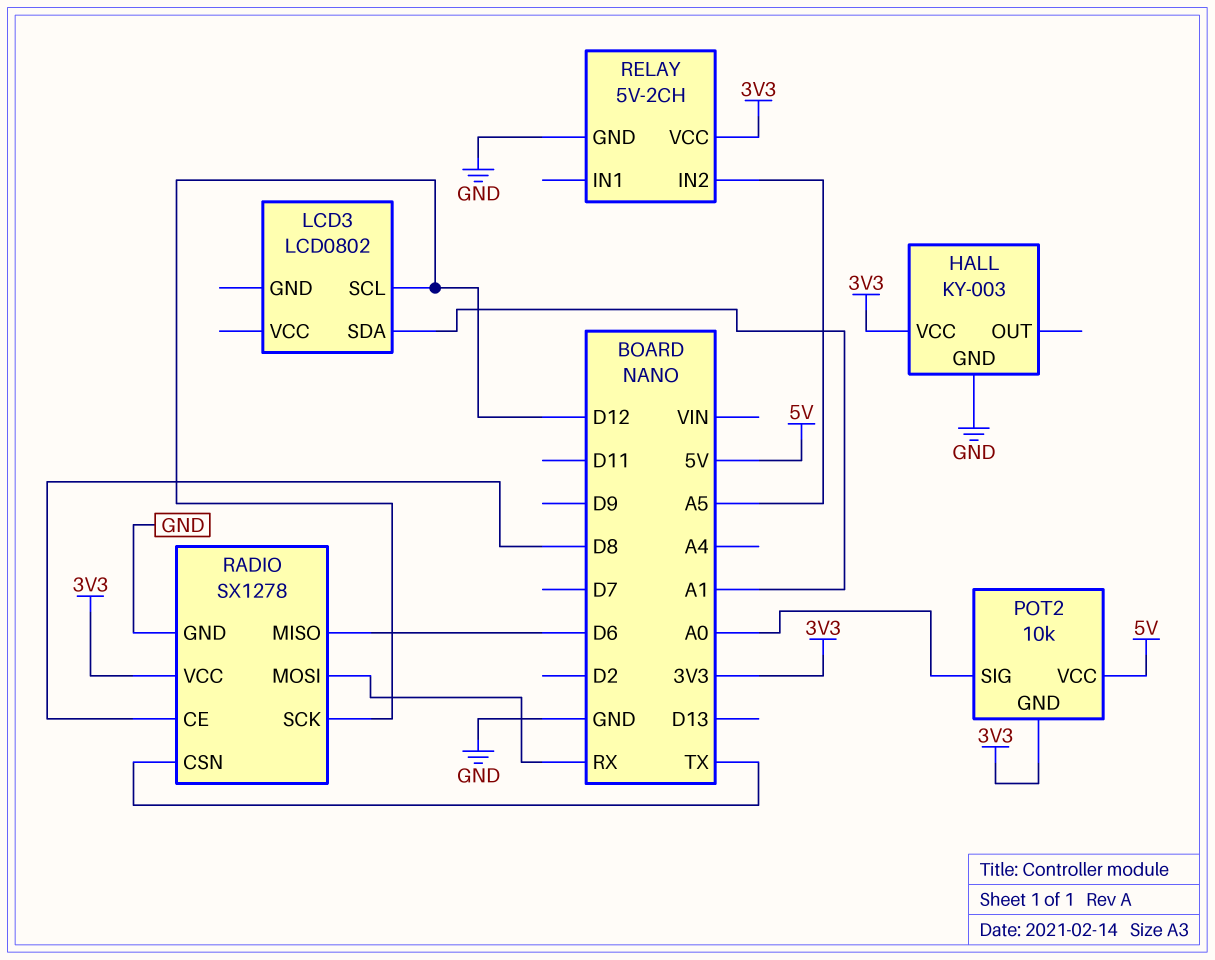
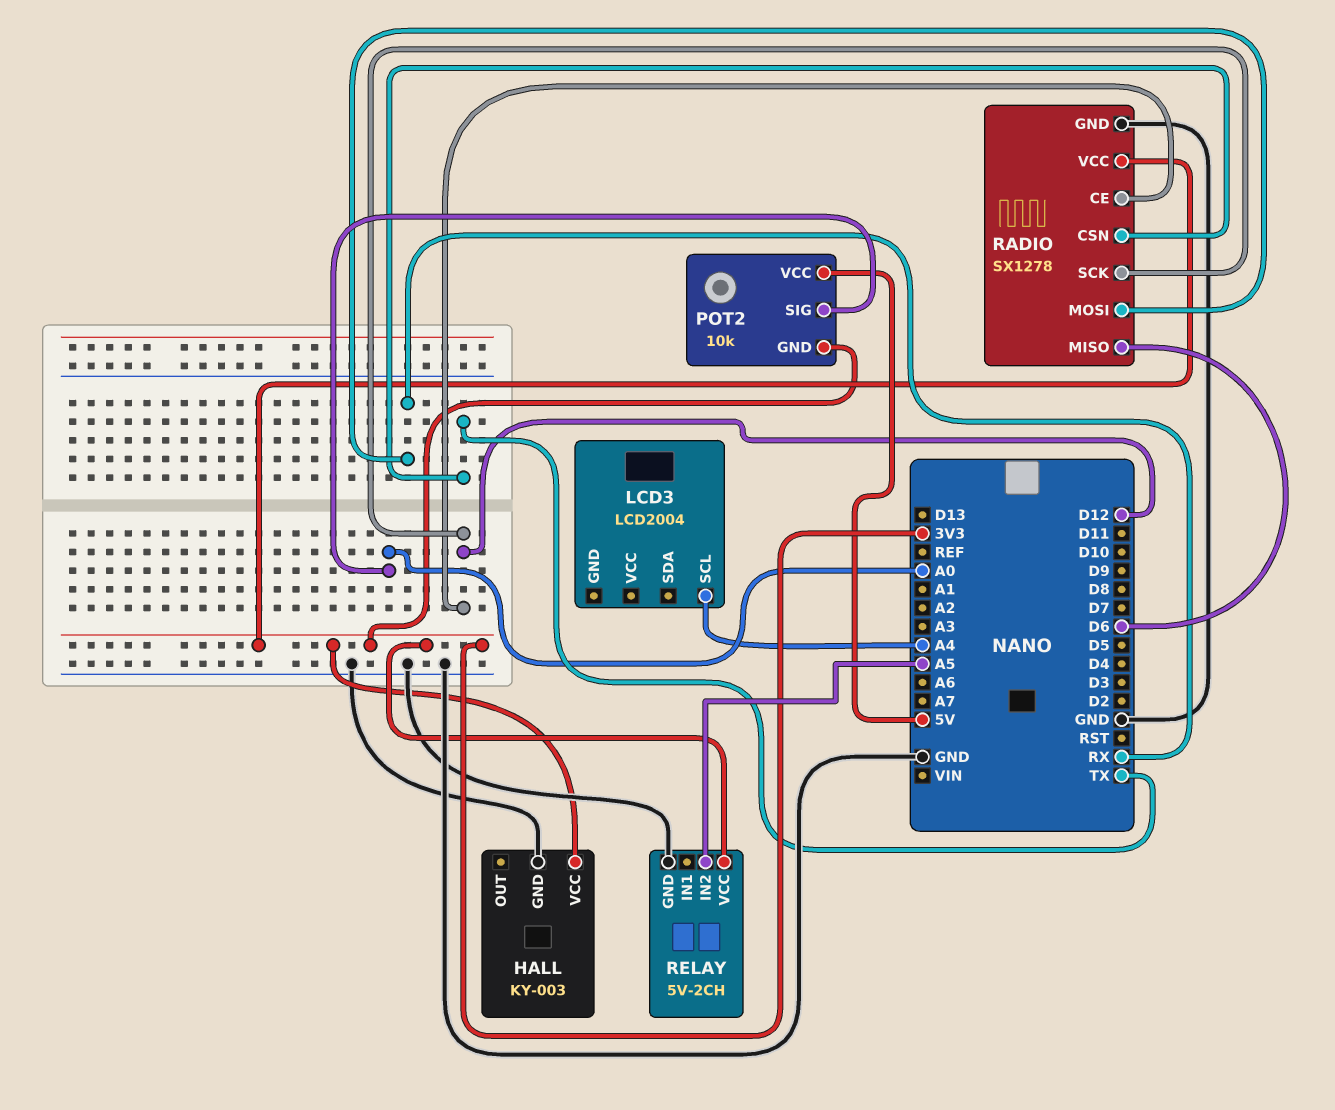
LCD3: LCD0802 -> LCD2004
LCD3 pin SCL: D12 -> A4
LCD3 pin SDA: A1 -> none
RADIO pin CE: D8 -> D12

